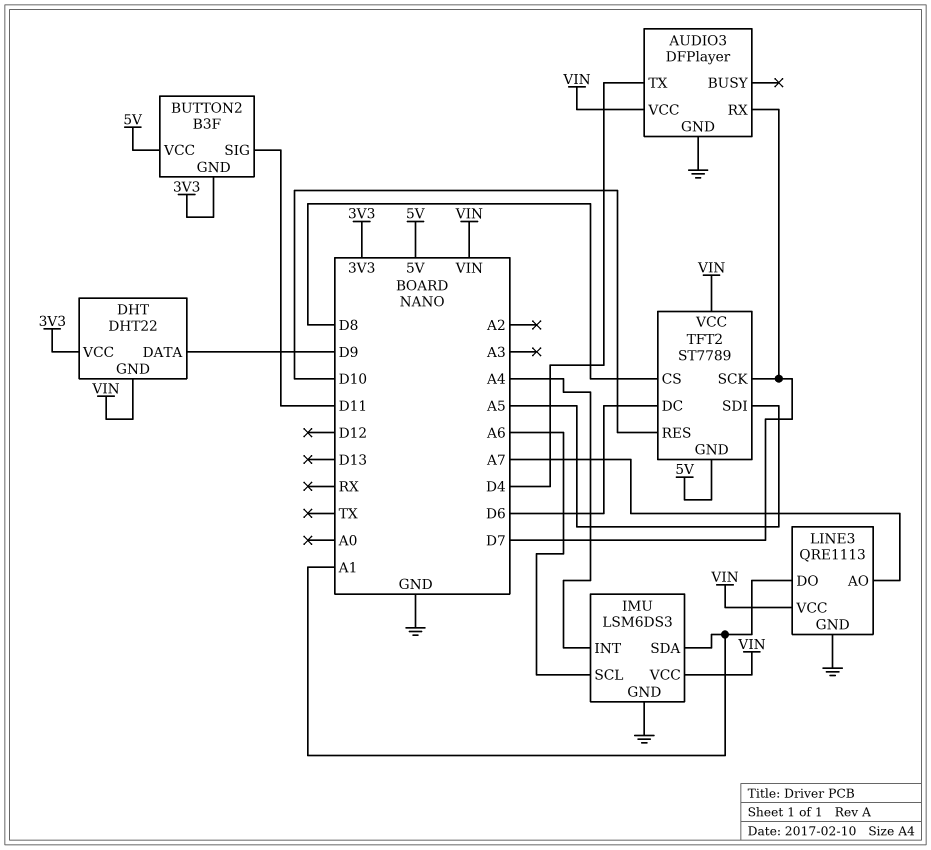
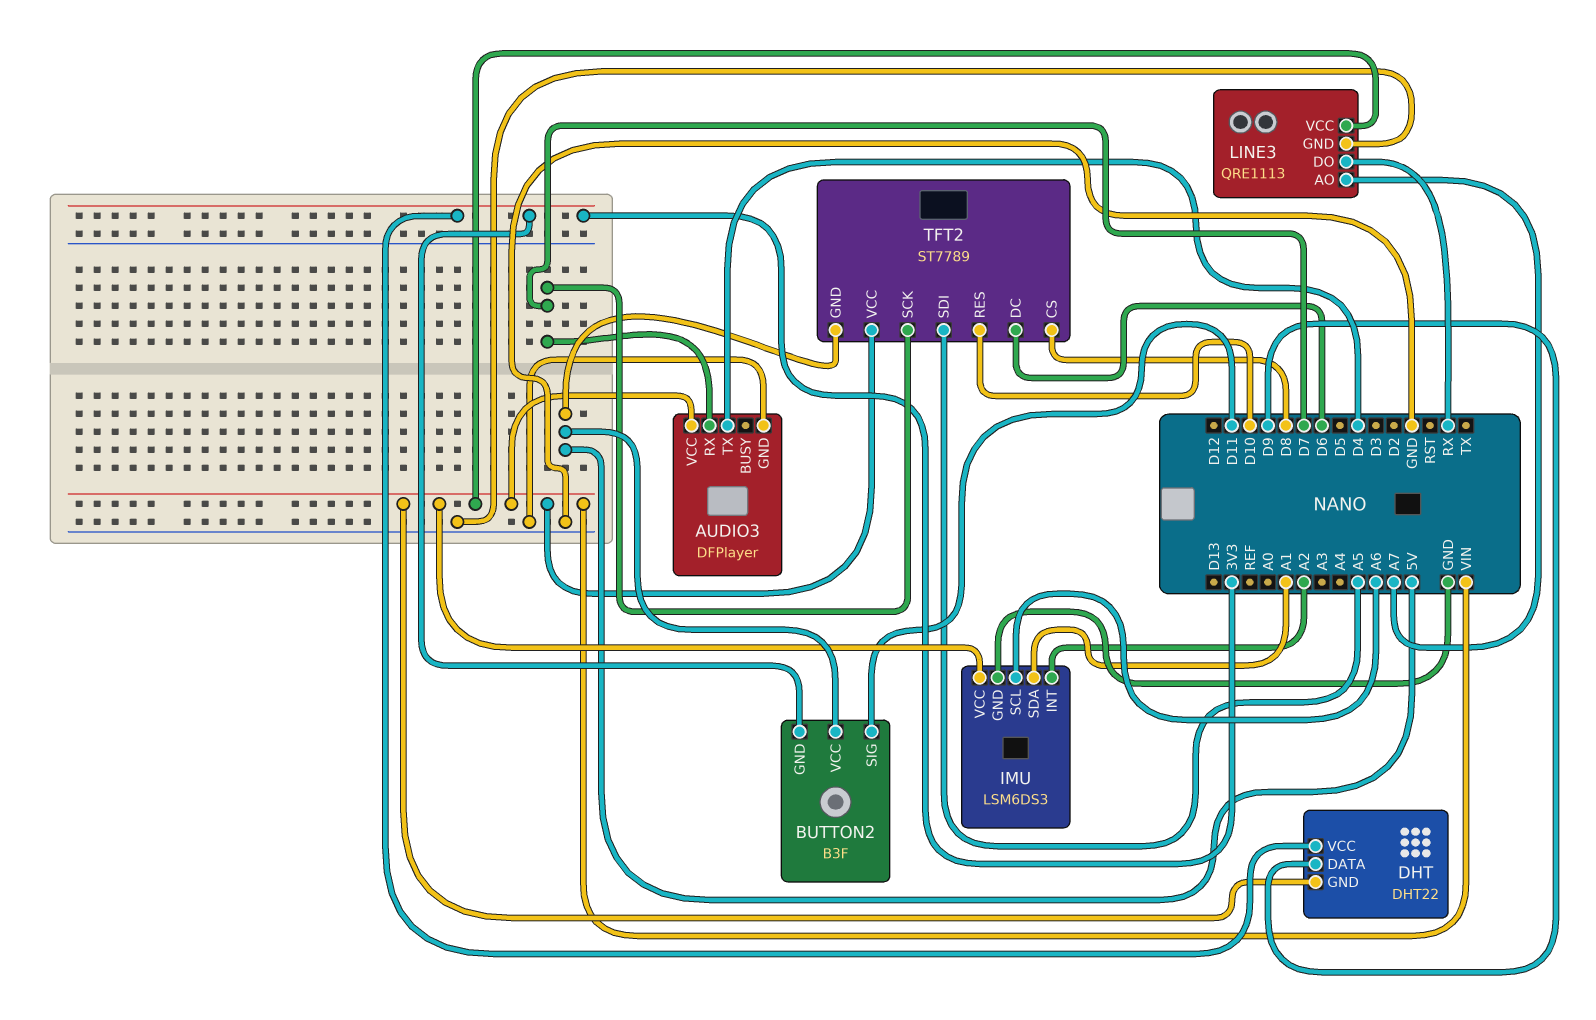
IMU pin INT: A4 -> A2
LINE3 pin DO: A1 -> RX

